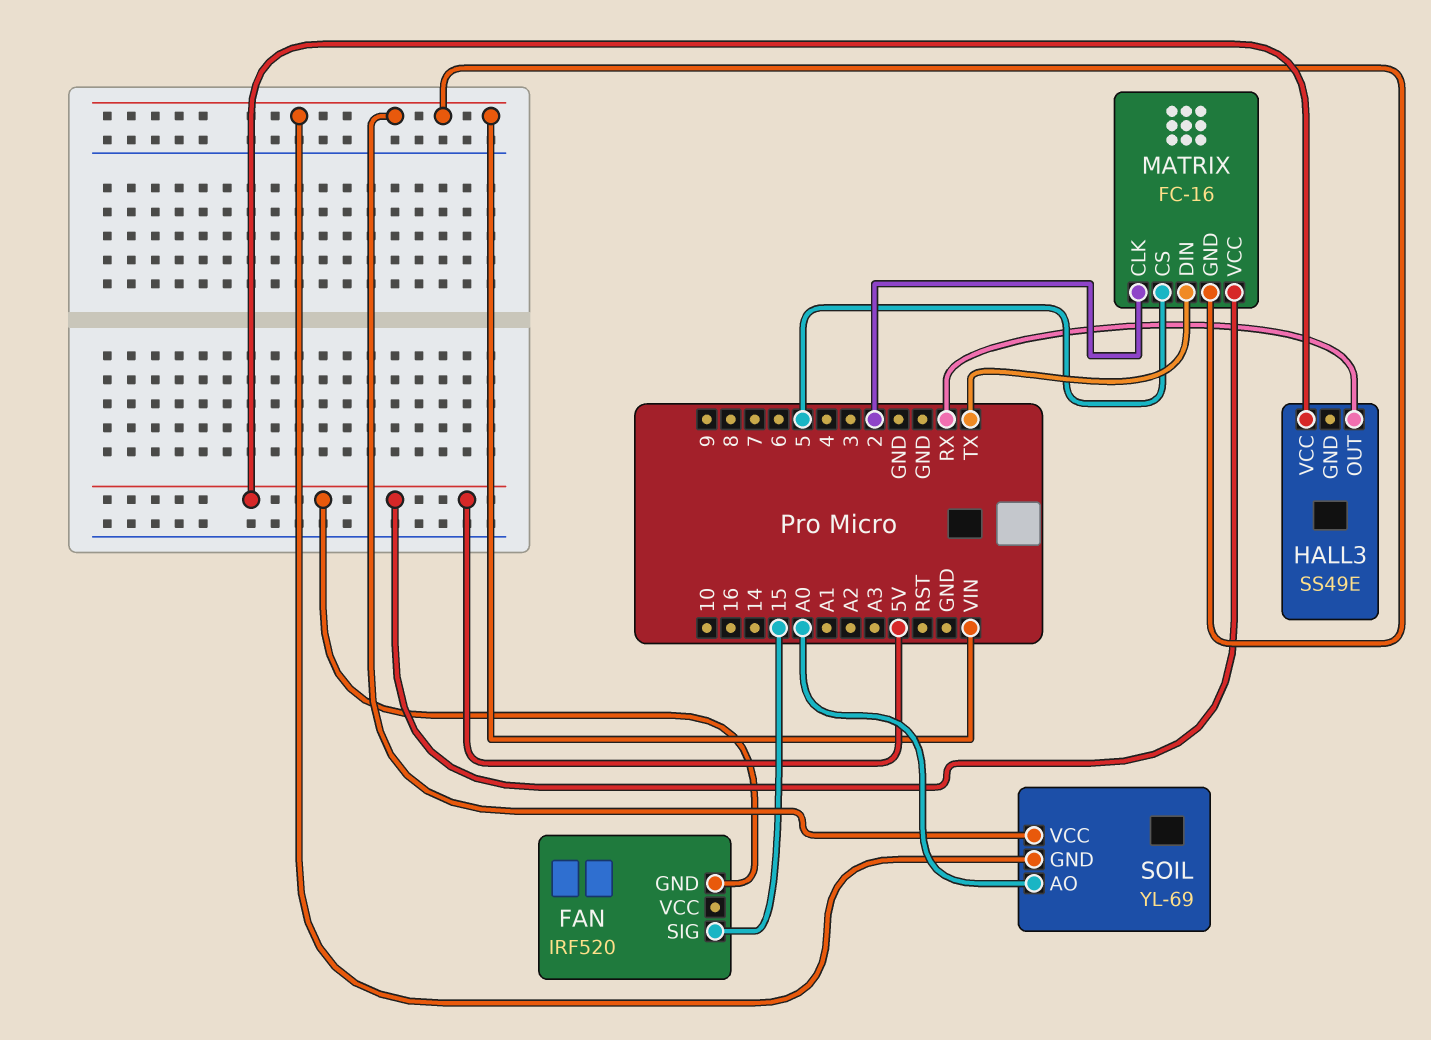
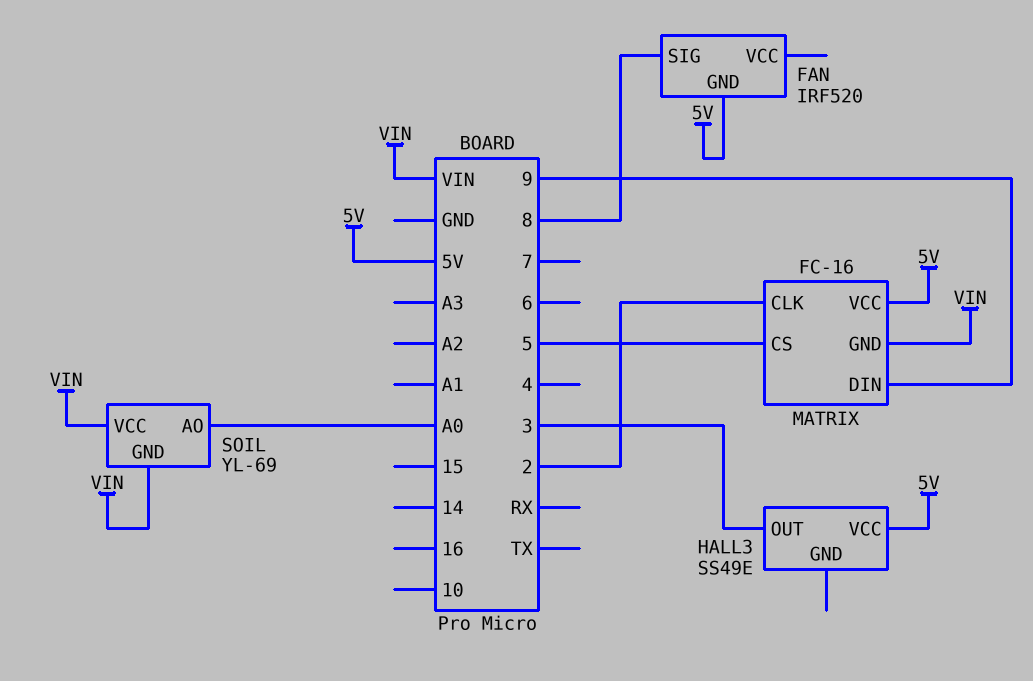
FAN pin SIG: 15 -> 8
HALL3 pin OUT: RX -> 3
MATRIX pin DIN: TX -> 9

